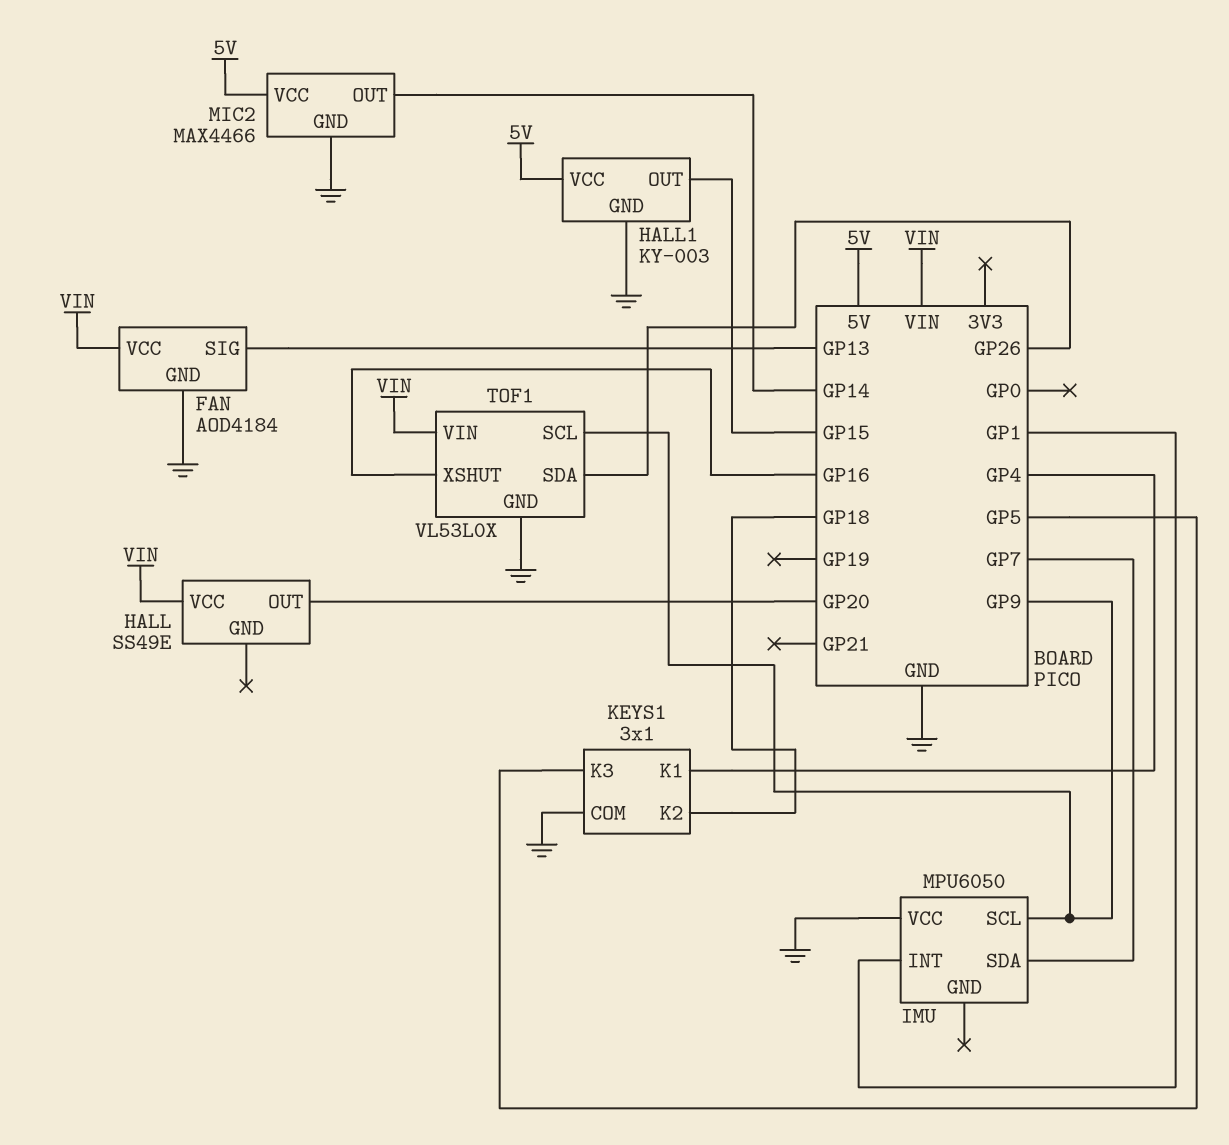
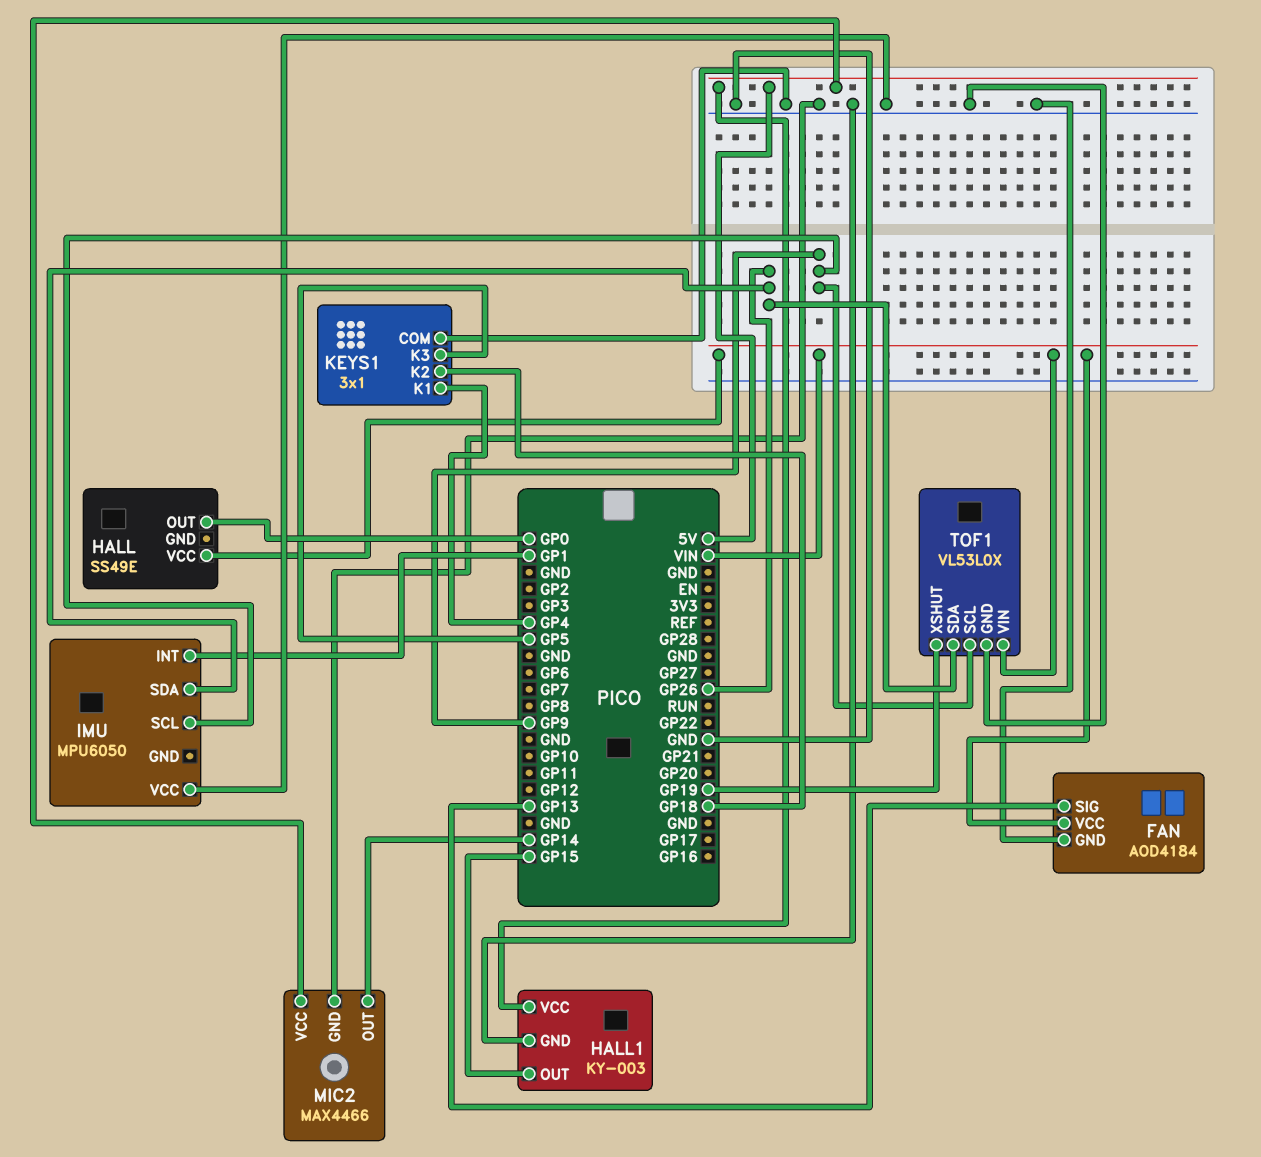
HALL pin OUT: GP20 -> GP0
IMU pin SDA: GP7 -> GP26
TOF1 pin XSHUT: GP16 -> GP19

